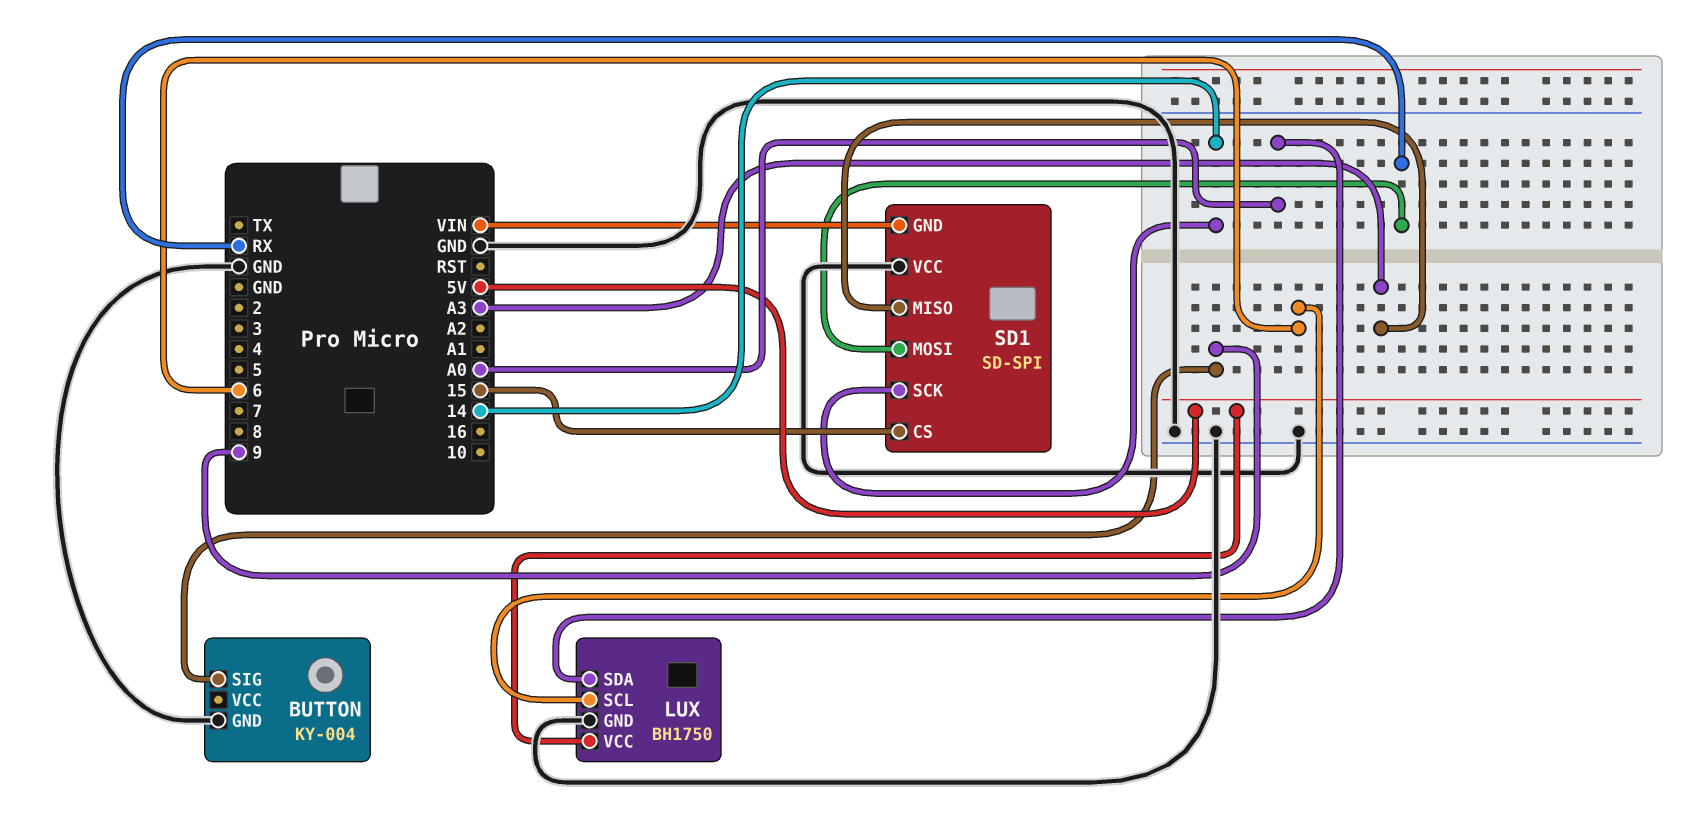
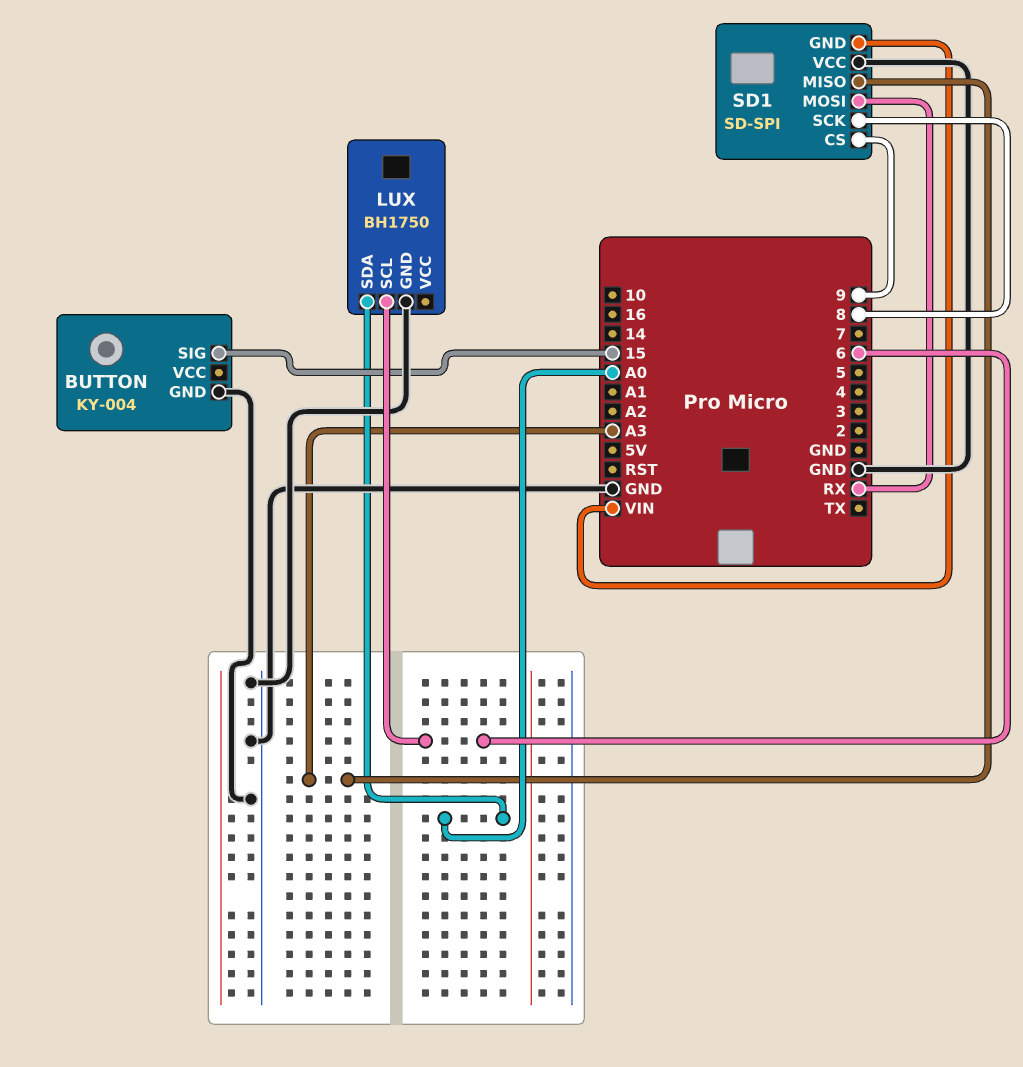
BUTTON pin SIG: 9 -> 15
LUX pin VCC: 5V -> none
SD1 pin CS: 15 -> 9
SD1 pin SCK: 14 -> 8

